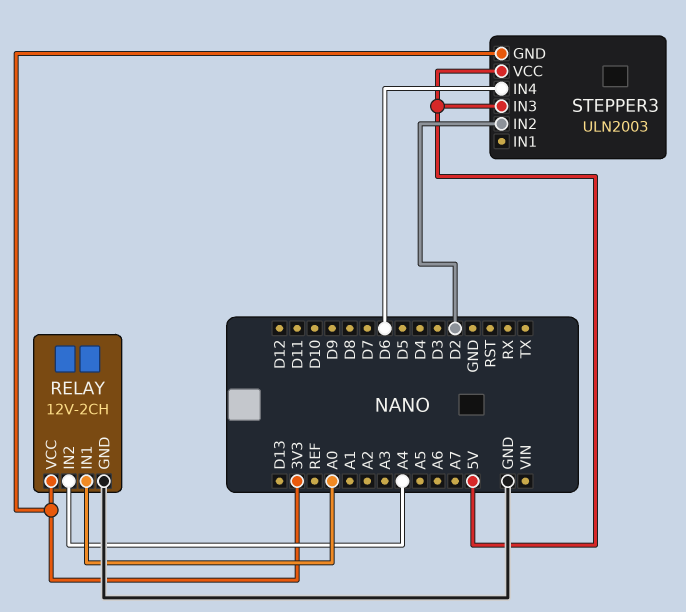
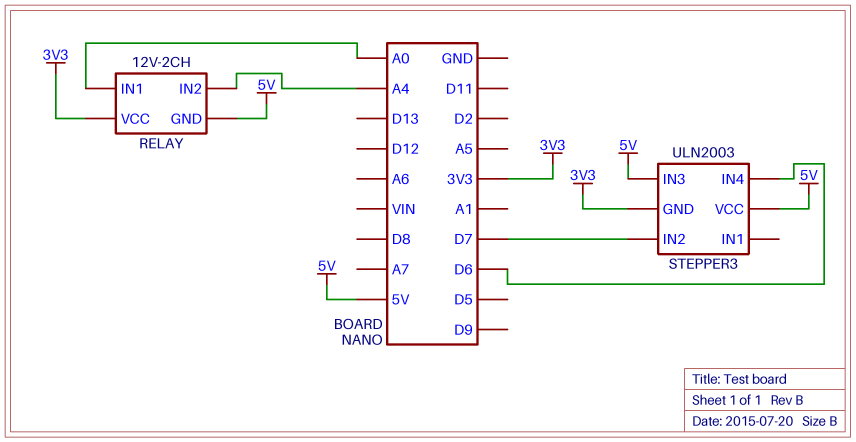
RELAY pin GND: GND -> 5V
STEPPER3 pin IN2: D2 -> D7

